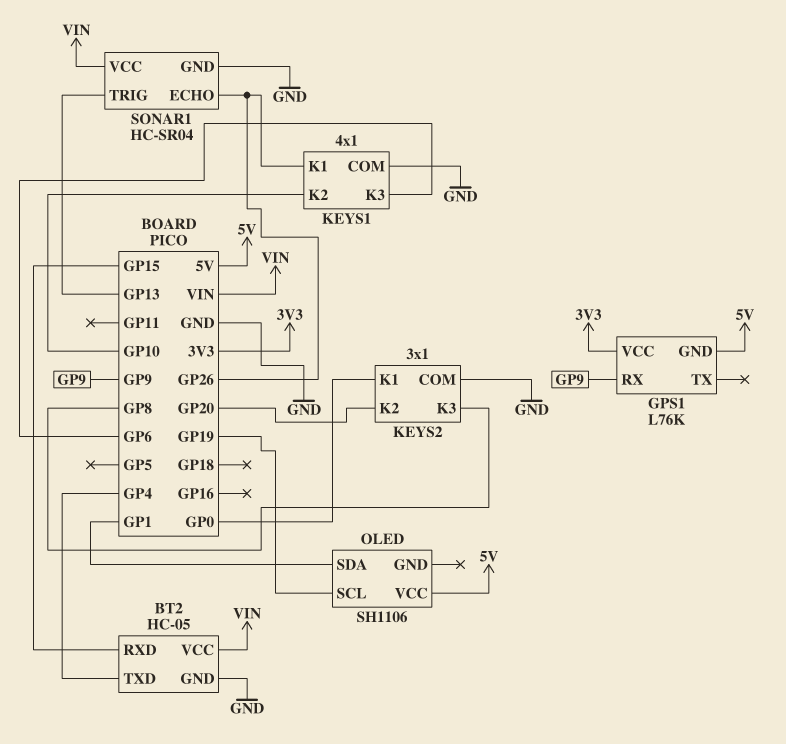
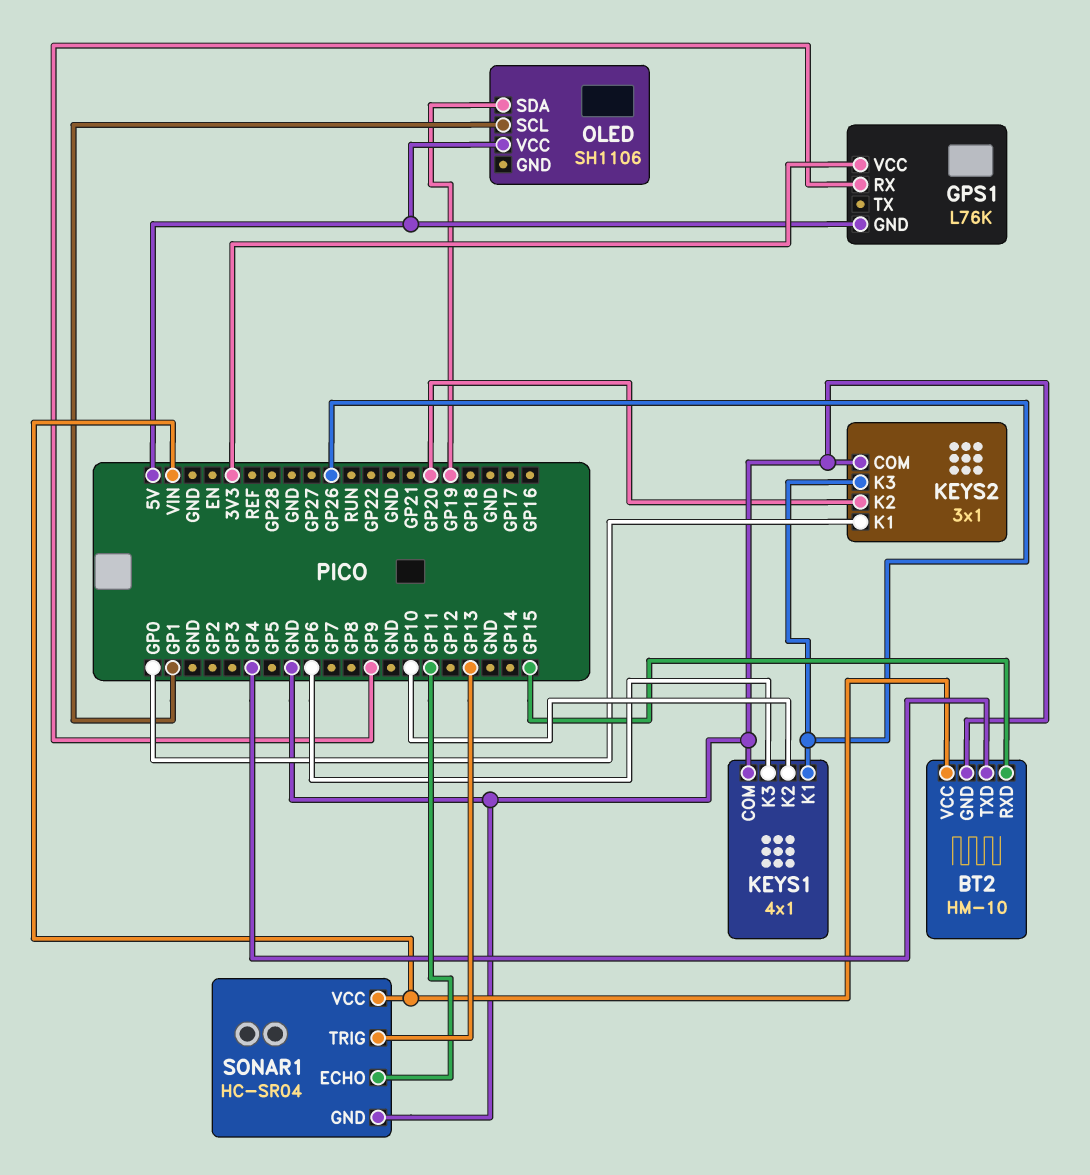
BT2: HC-05 -> HM-10
KEYS2 pin K3: GP8 -> GP26
OLED pin SCL: GP19 -> GP1
OLED pin SDA: GP1 -> GP19
SONAR1 pin ECHO: GP26 -> GP11

